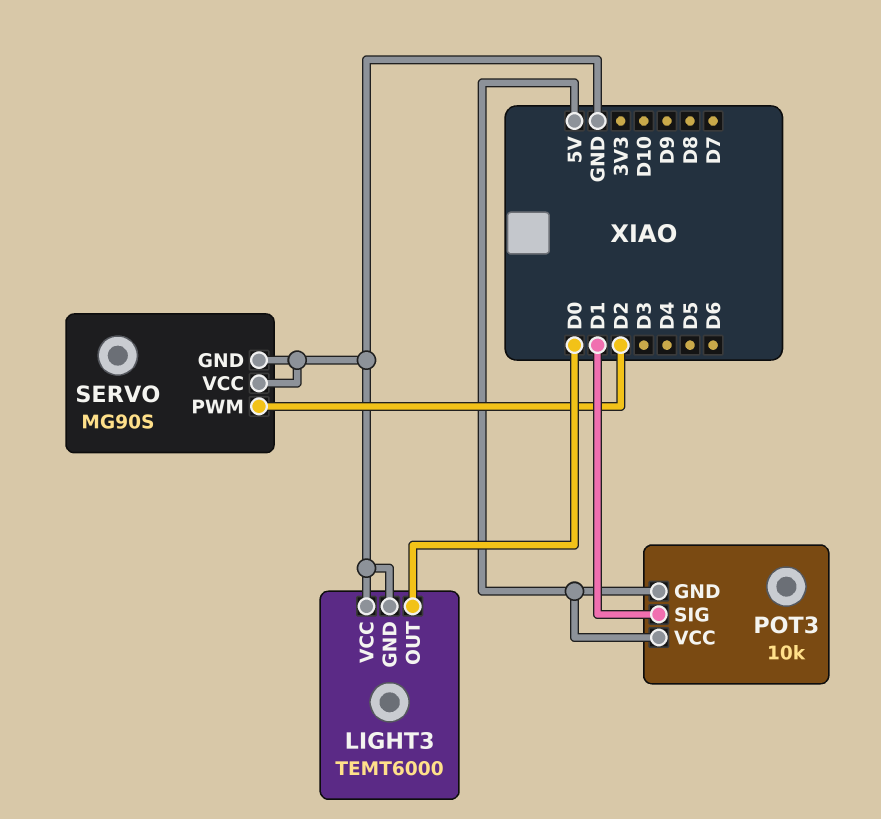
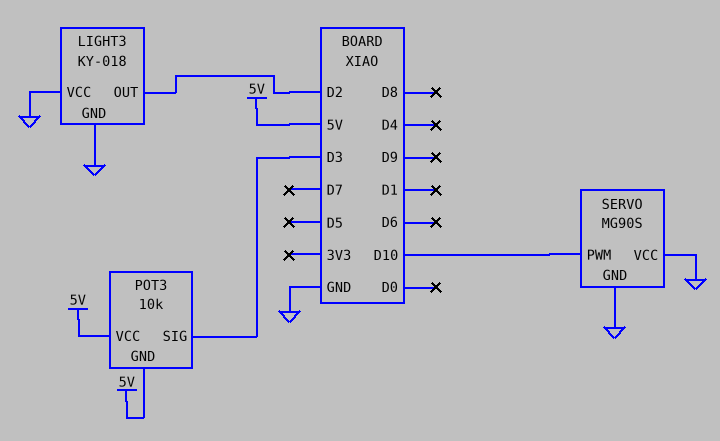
LIGHT3: TEMT6000 -> KY-018
LIGHT3 pin OUT: D0 -> D2
POT3 pin SIG: D1 -> D3
SERVO pin PWM: D2 -> D10

